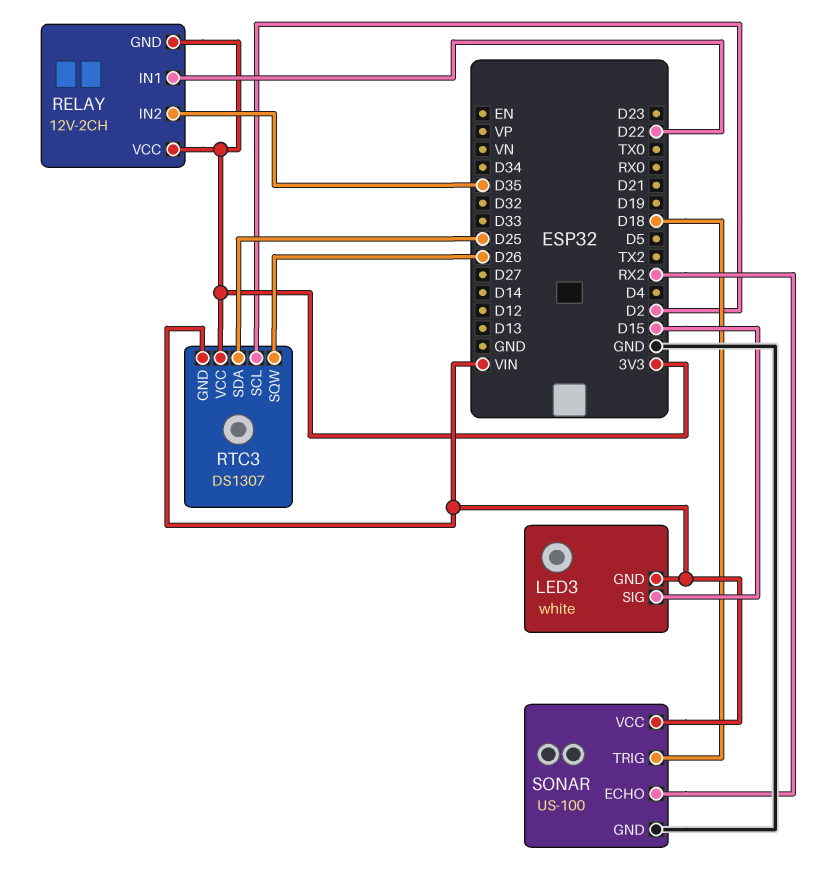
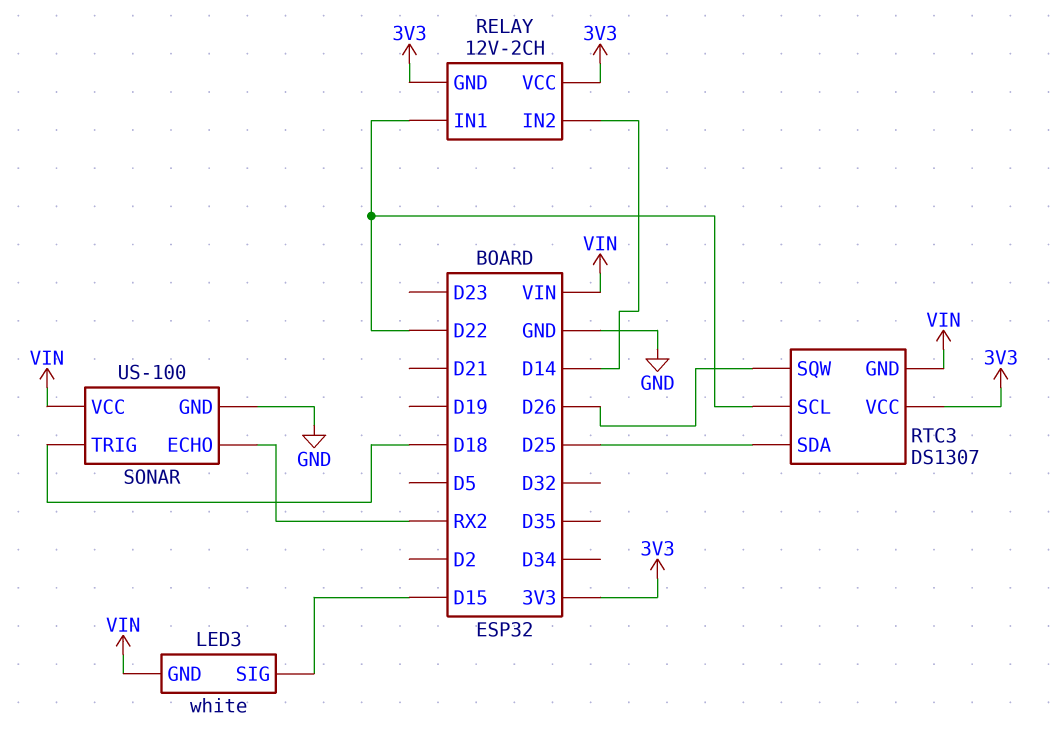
RELAY pin IN2: D35 -> D14
RTC3 pin SCL: D2 -> D22

